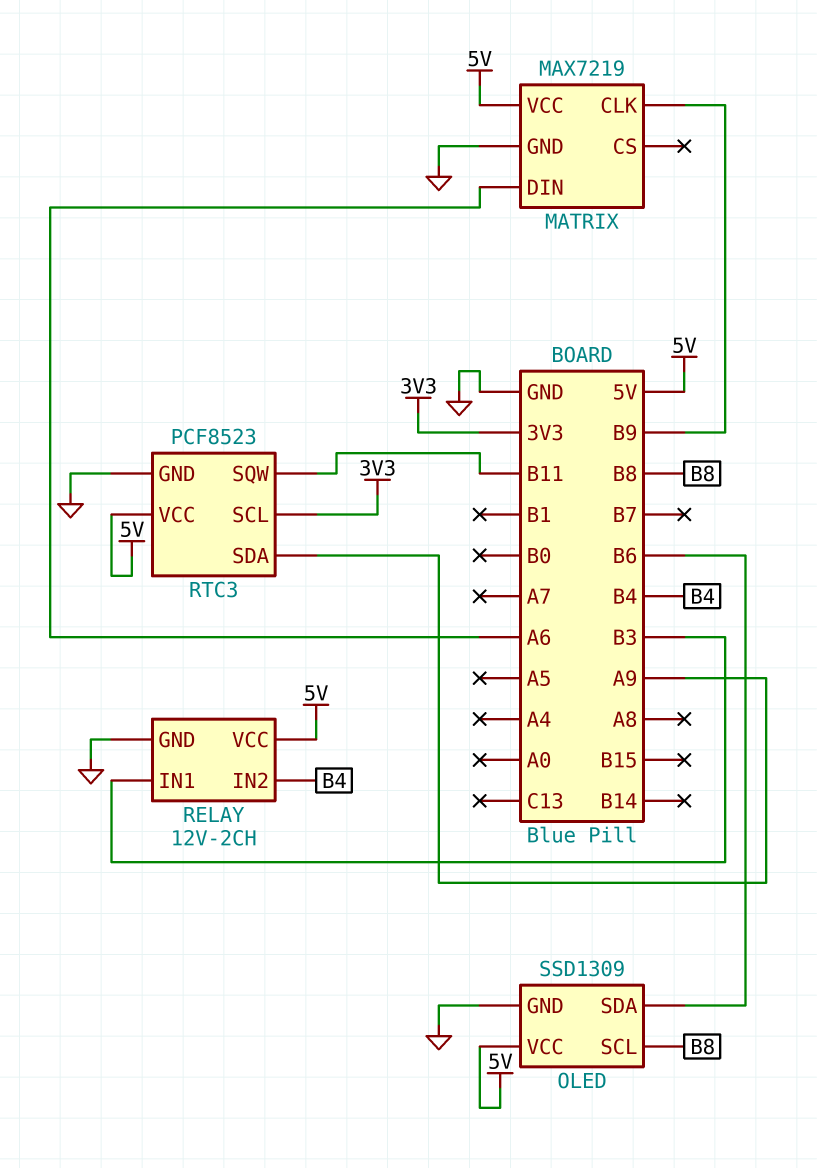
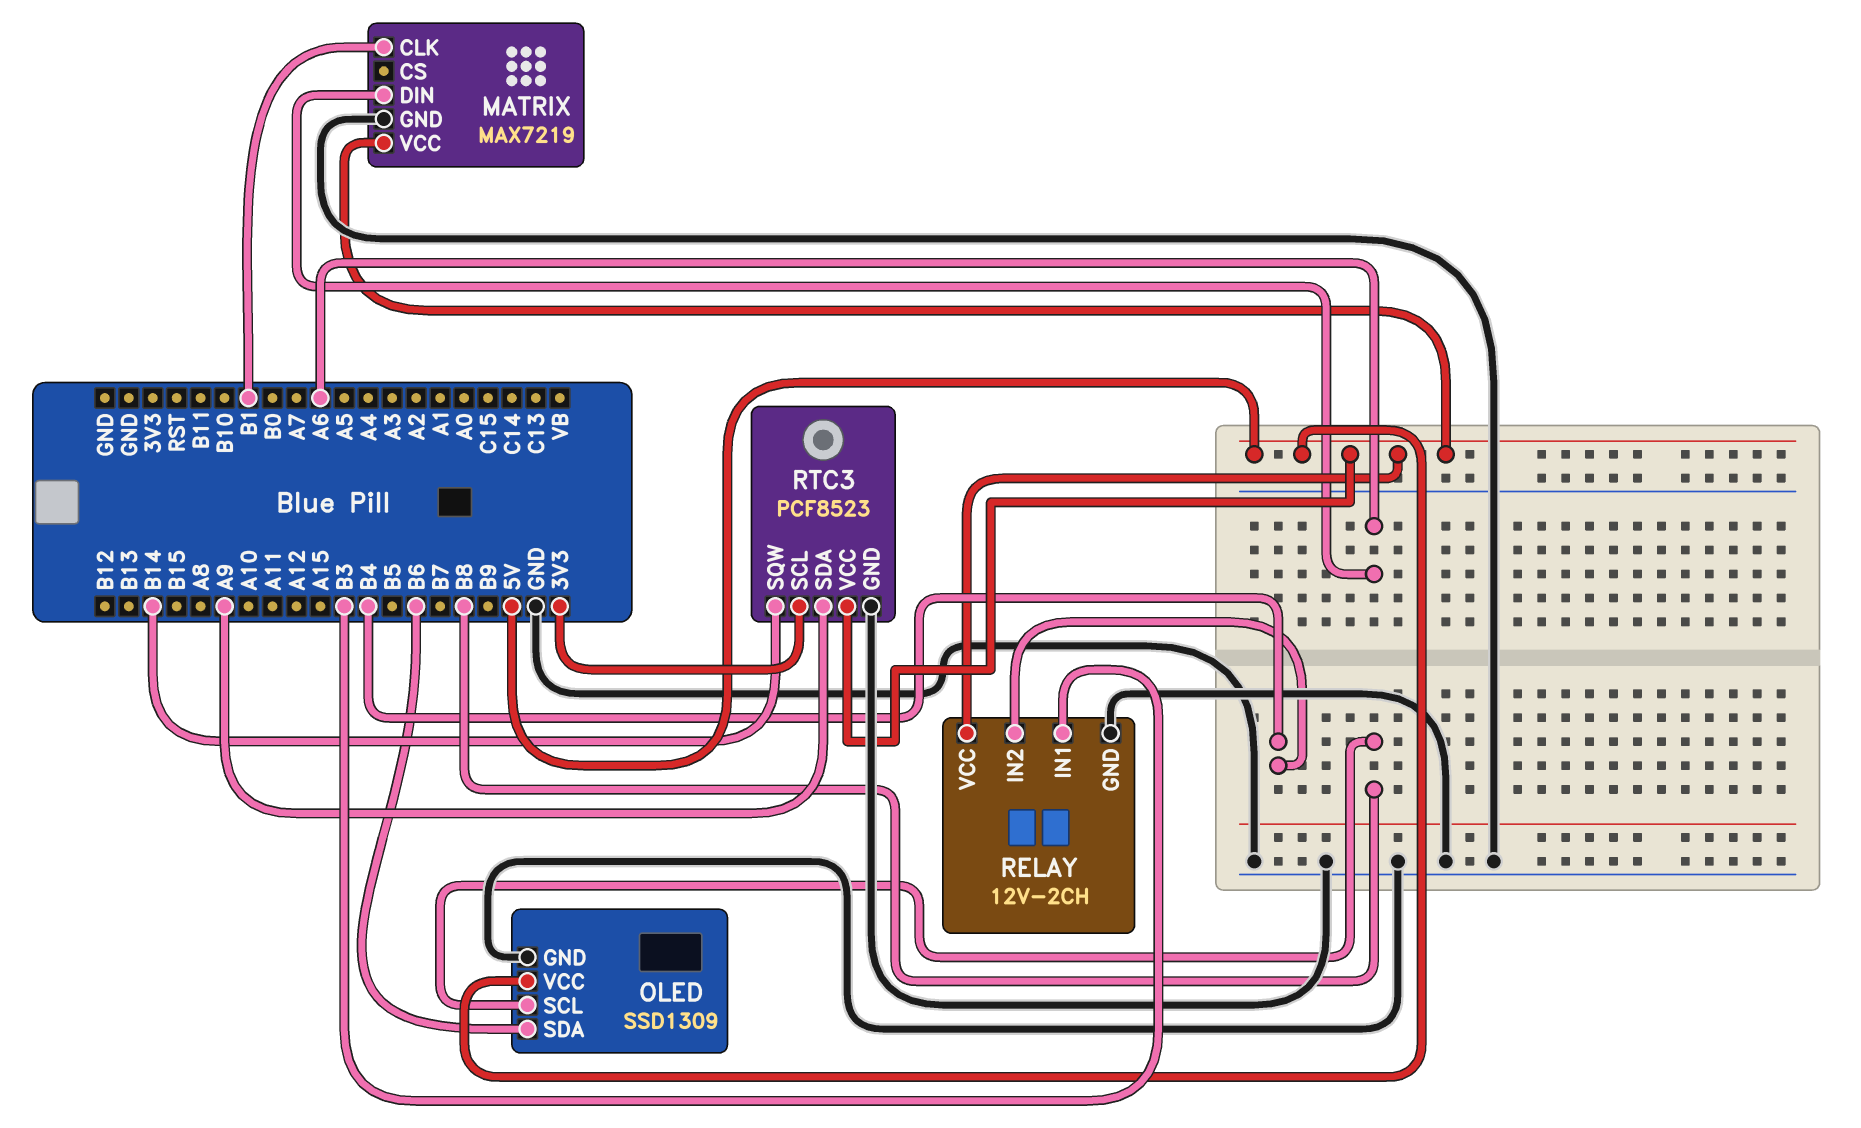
MATRIX pin CLK: B9 -> B1
RTC3 pin SQW: B11 -> B14

